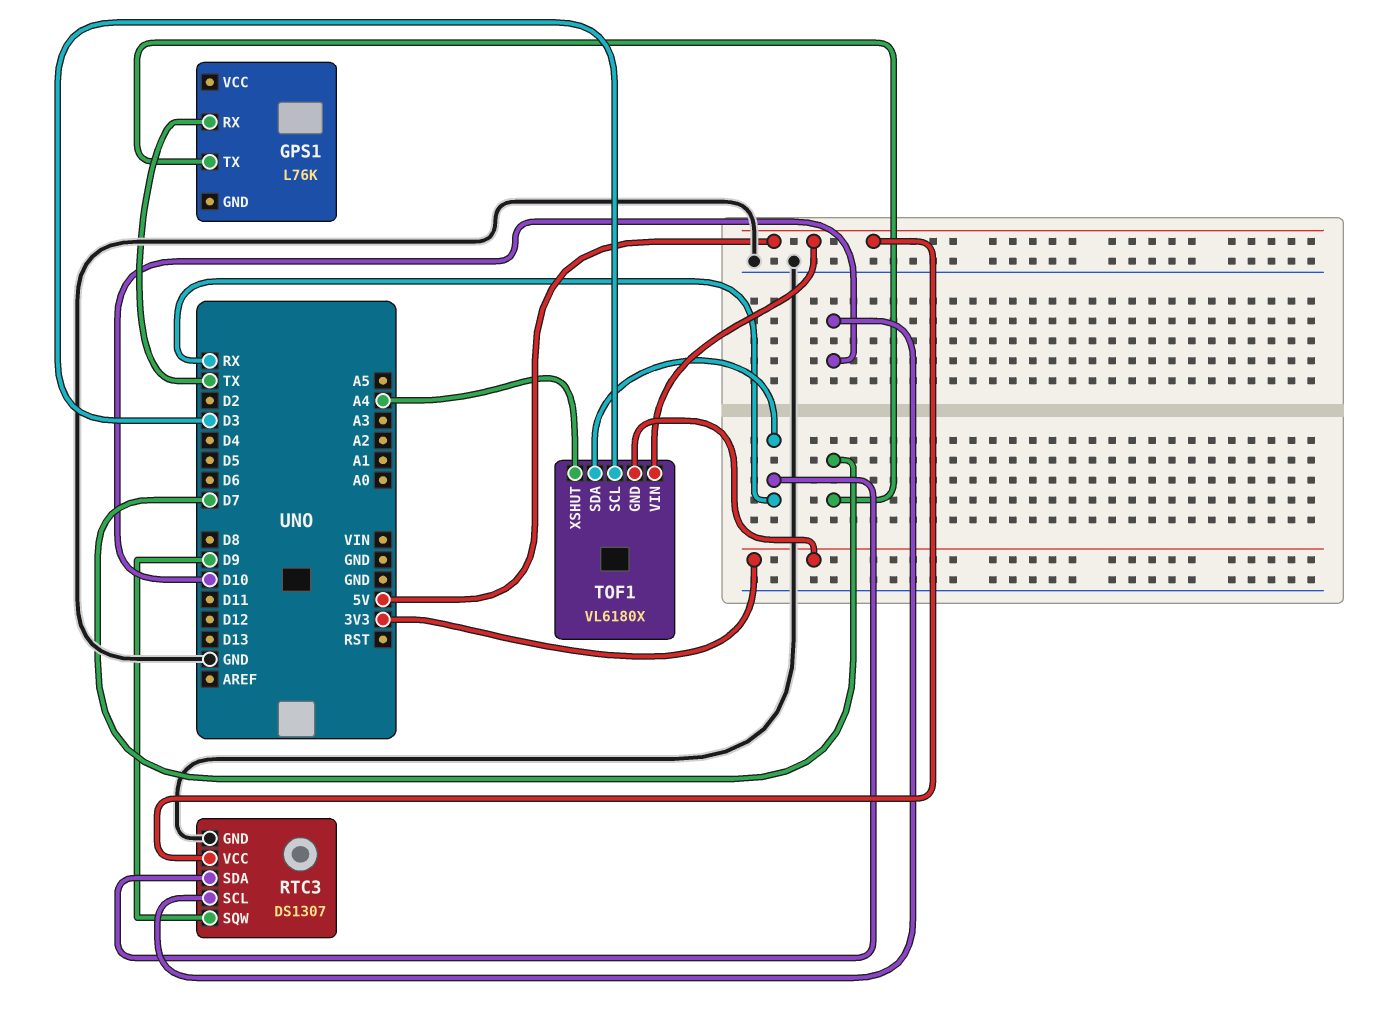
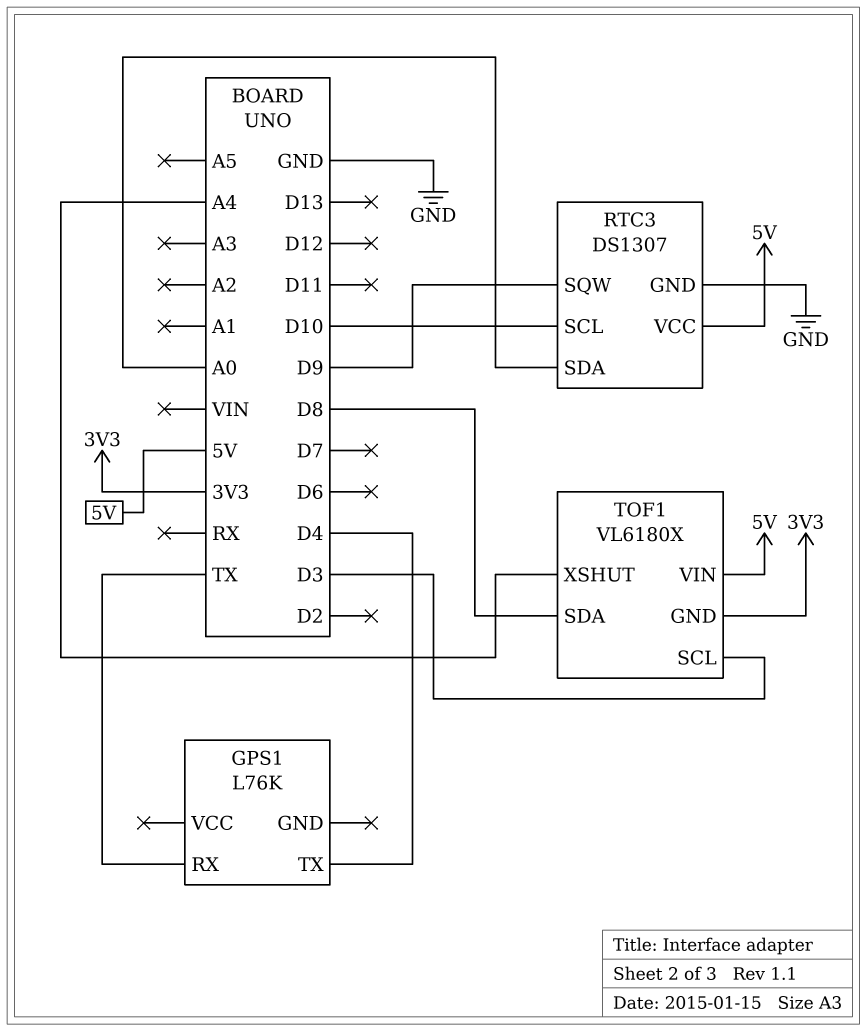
GPS1 pin TX: D7 -> D4
RTC3 pin SDA: RX -> A0
TOF1 pin SDA: RX -> D8

